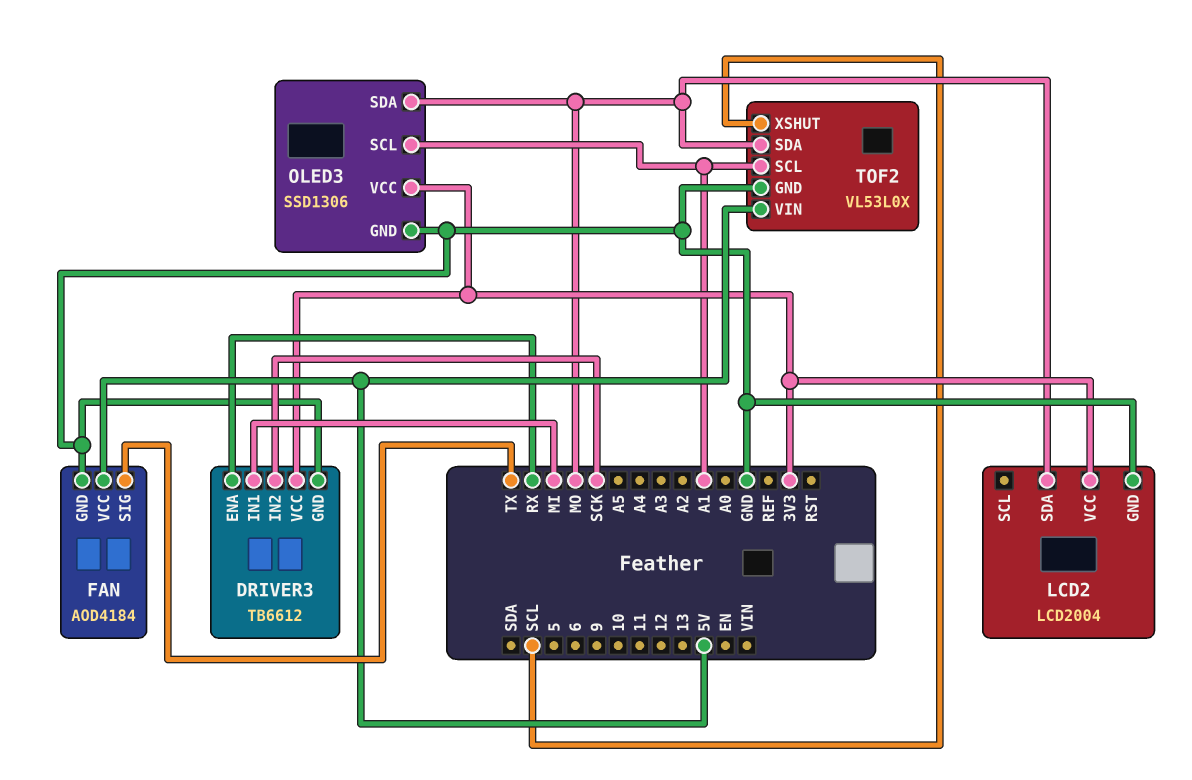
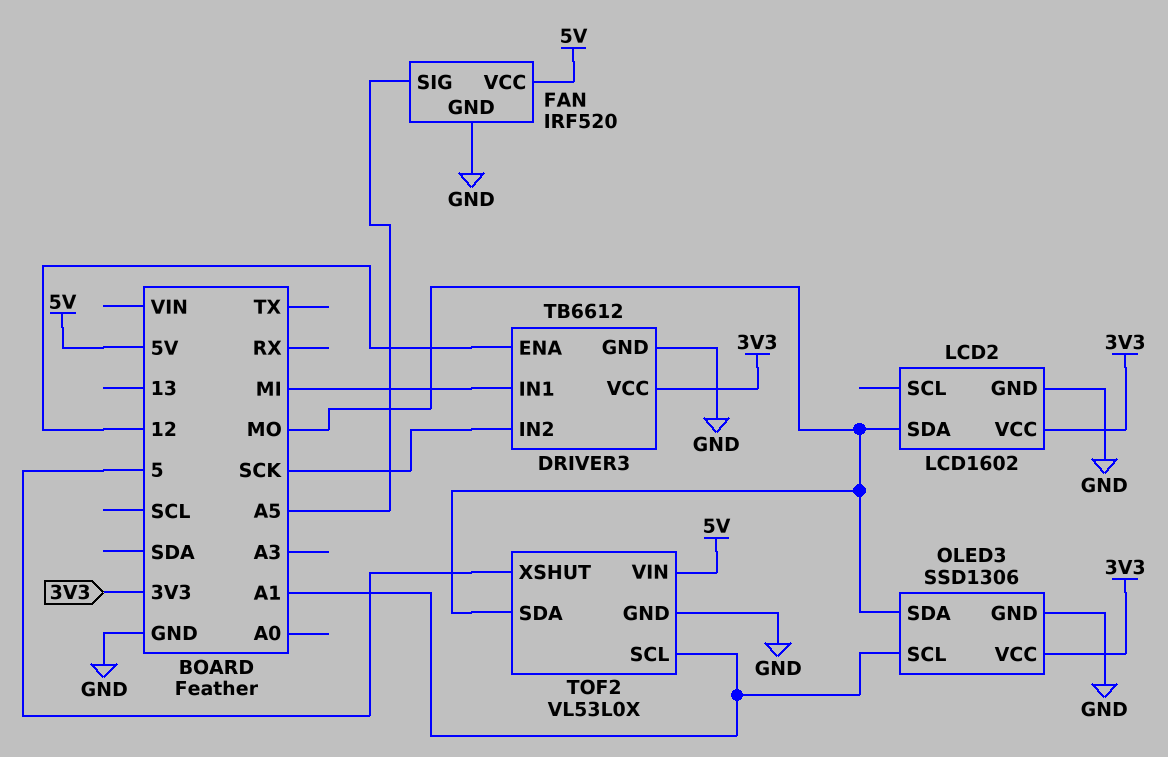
DRIVER3 pin ENA: RX -> 12
FAN: AOD4184 -> IRF520
FAN pin SIG: TX -> A5
LCD2: LCD2004 -> LCD1602
TOF2 pin XSHUT: SCL -> 5

